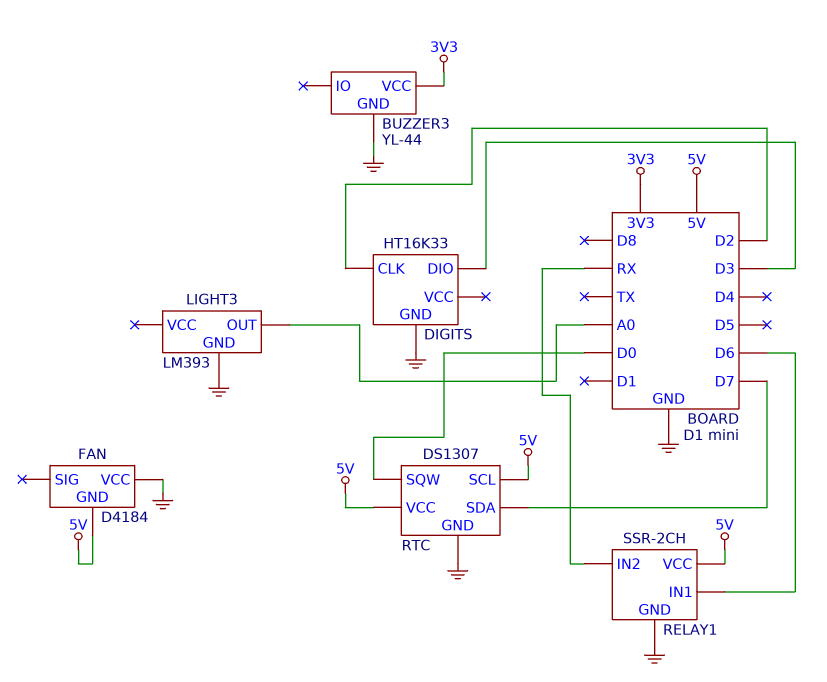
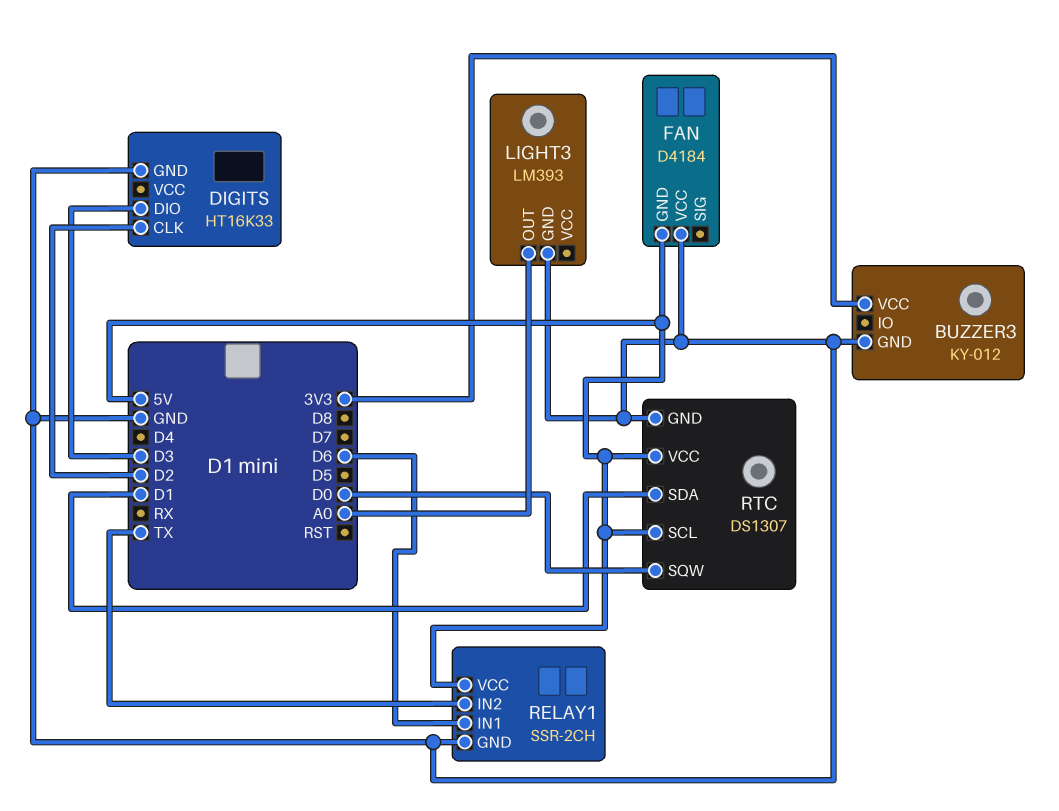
BUZZER3: YL-44 -> KY-012
RELAY1 pin IN2: RX -> TX
RTC pin SDA: D7 -> D1

